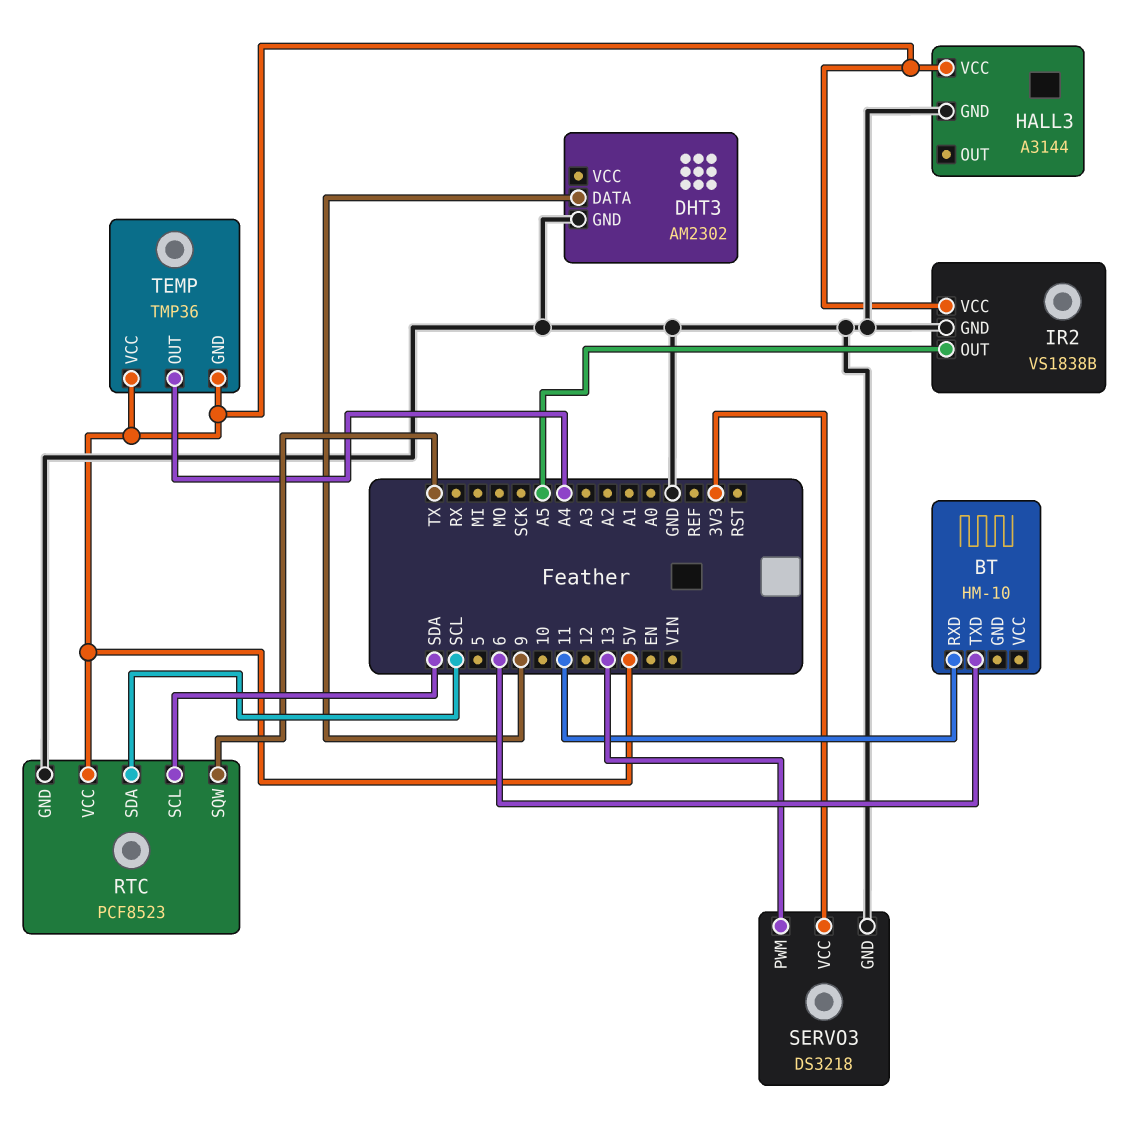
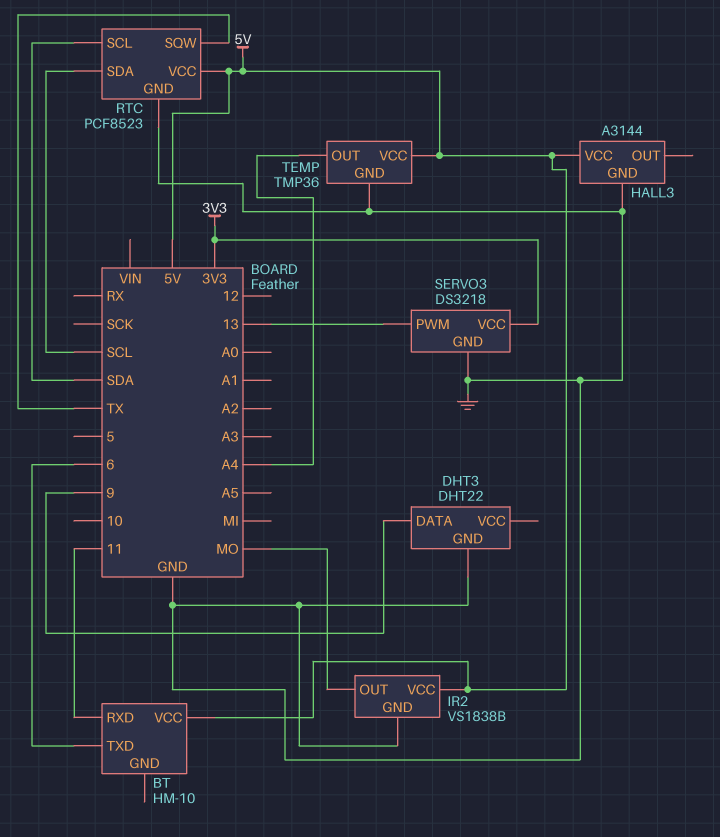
BT pin VCC: none -> 5V
DHT3: AM2302 -> DHT22
IR2 pin OUT: A5 -> MO
TEMP pin GND: 5V -> GND

